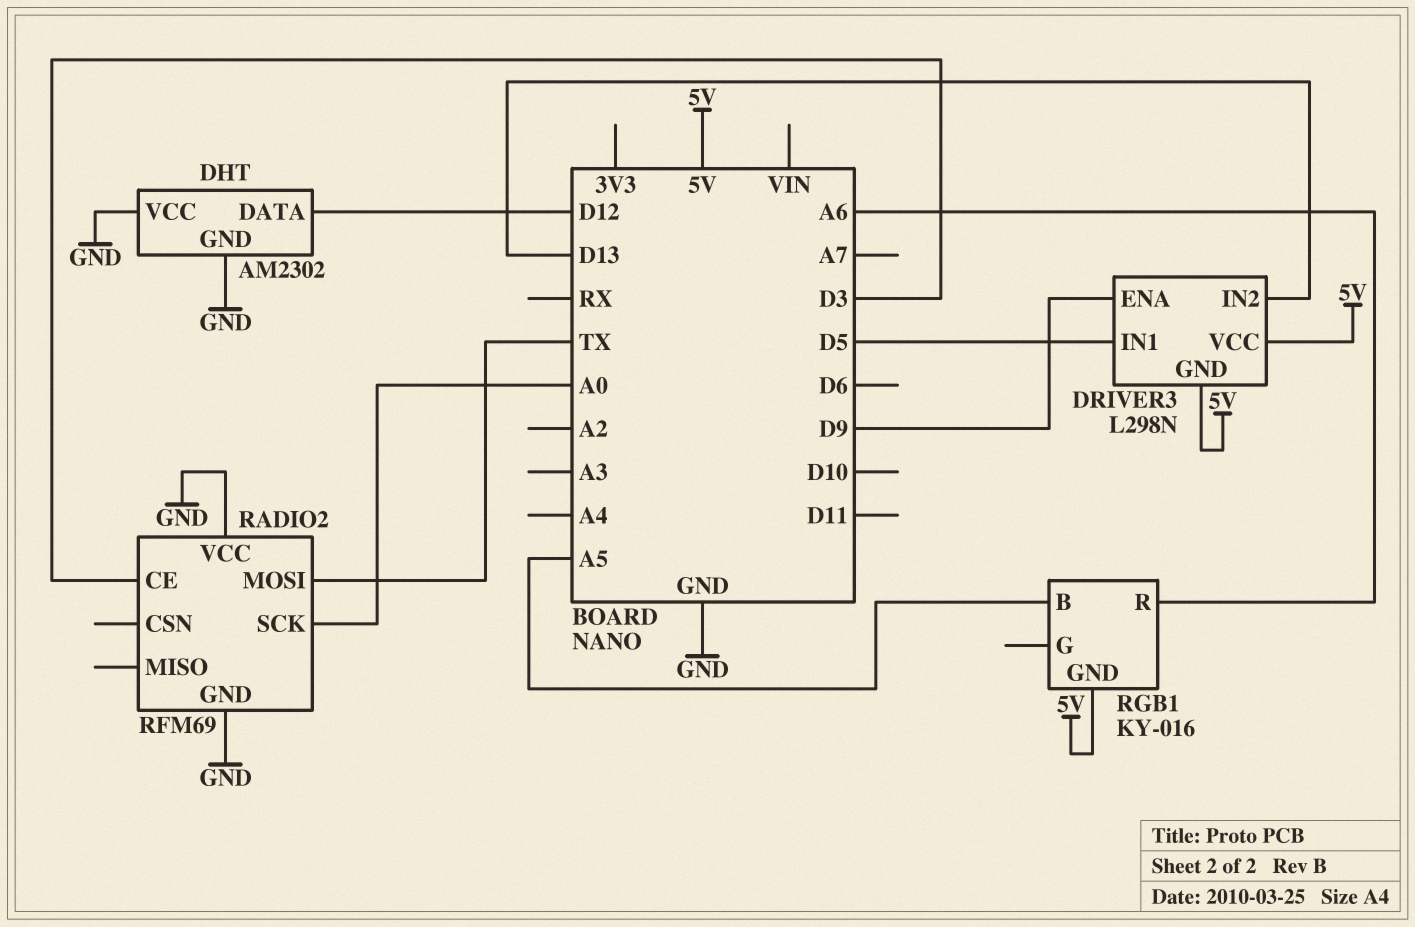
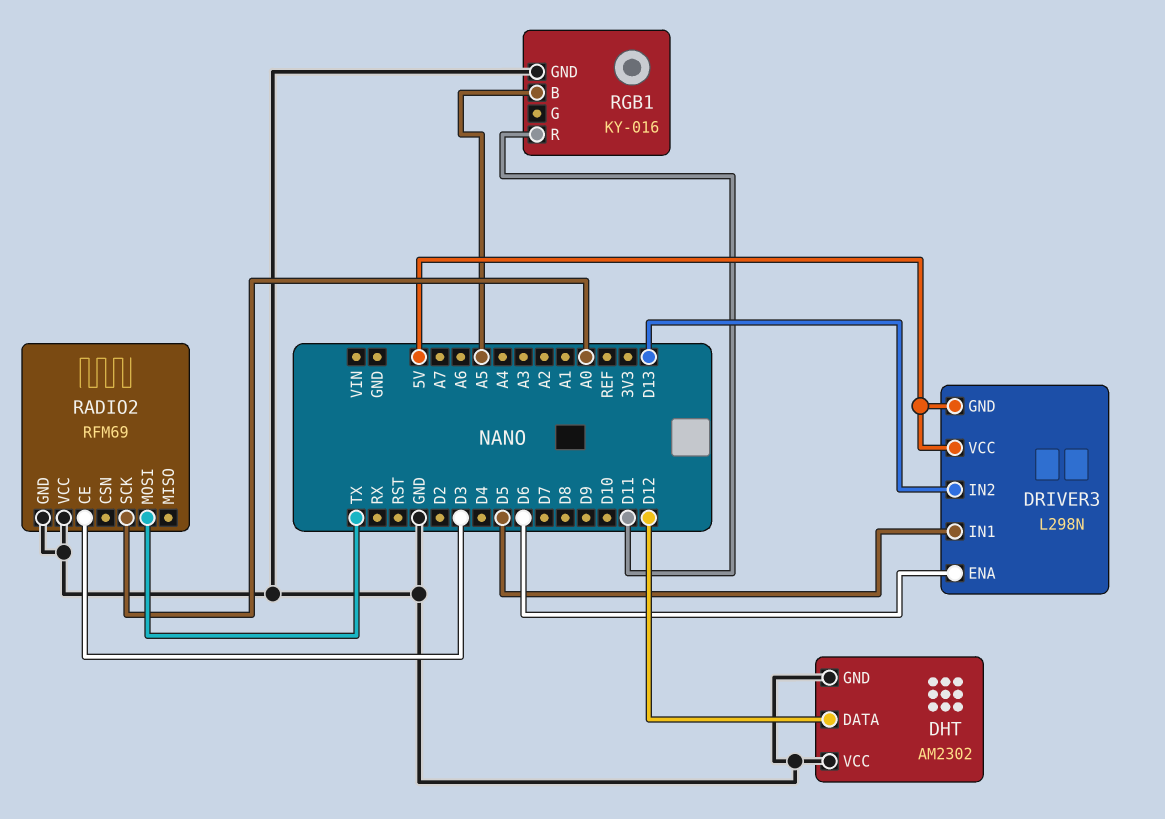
DRIVER3 pin ENA: D9 -> D6
RGB1 pin GND: 5V -> GND
RGB1 pin R: A6 -> D11

